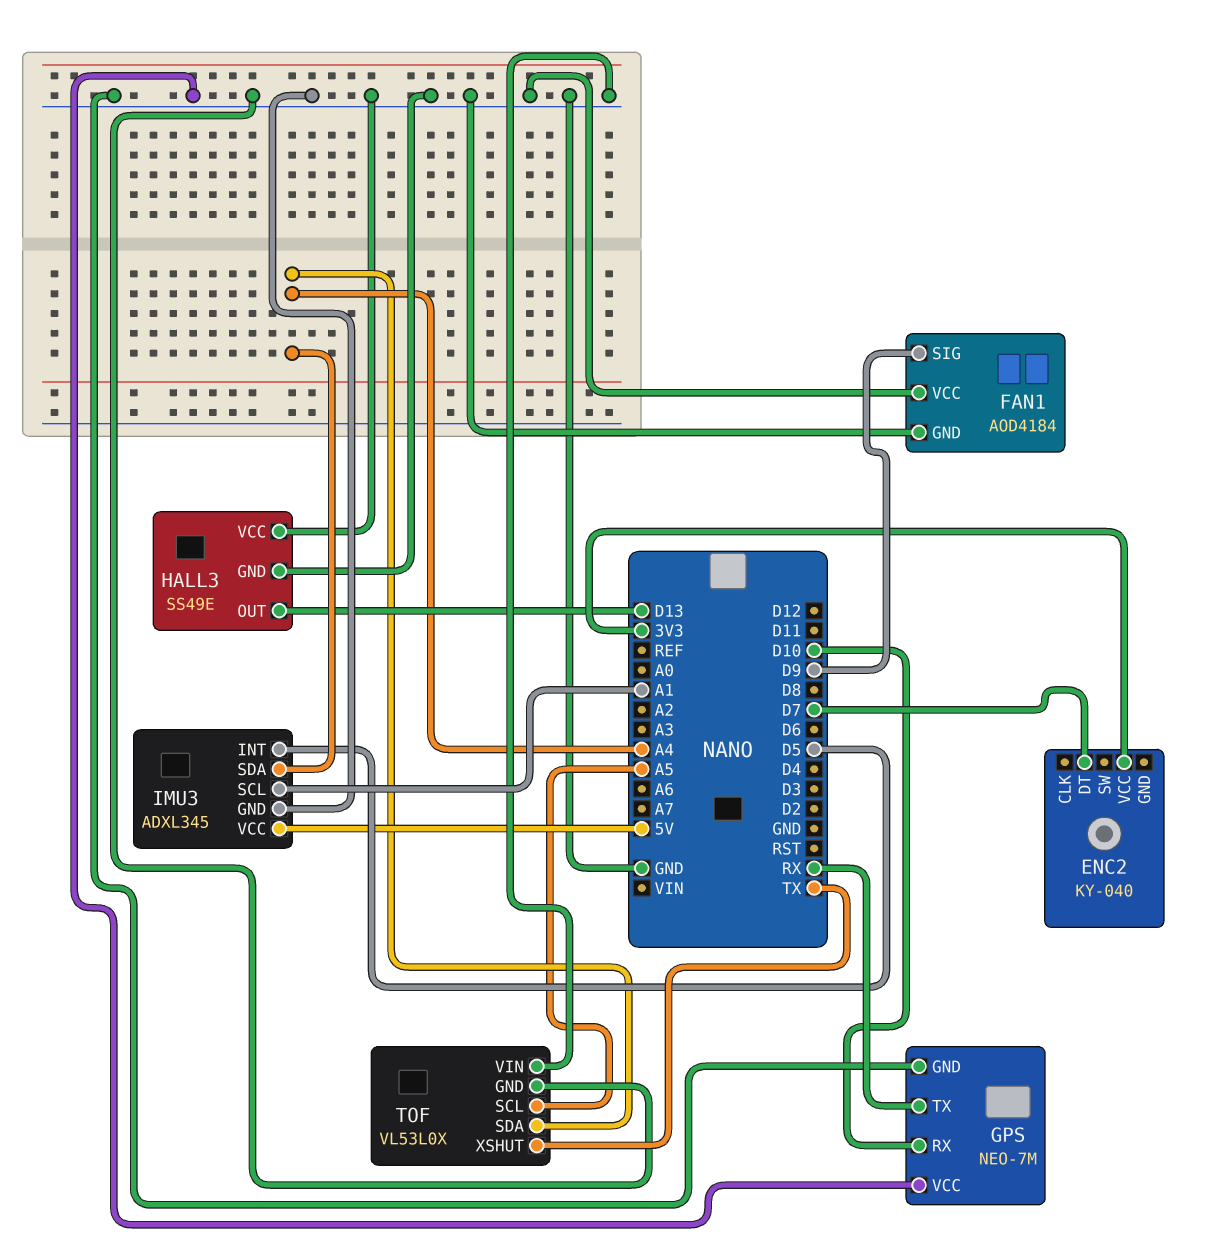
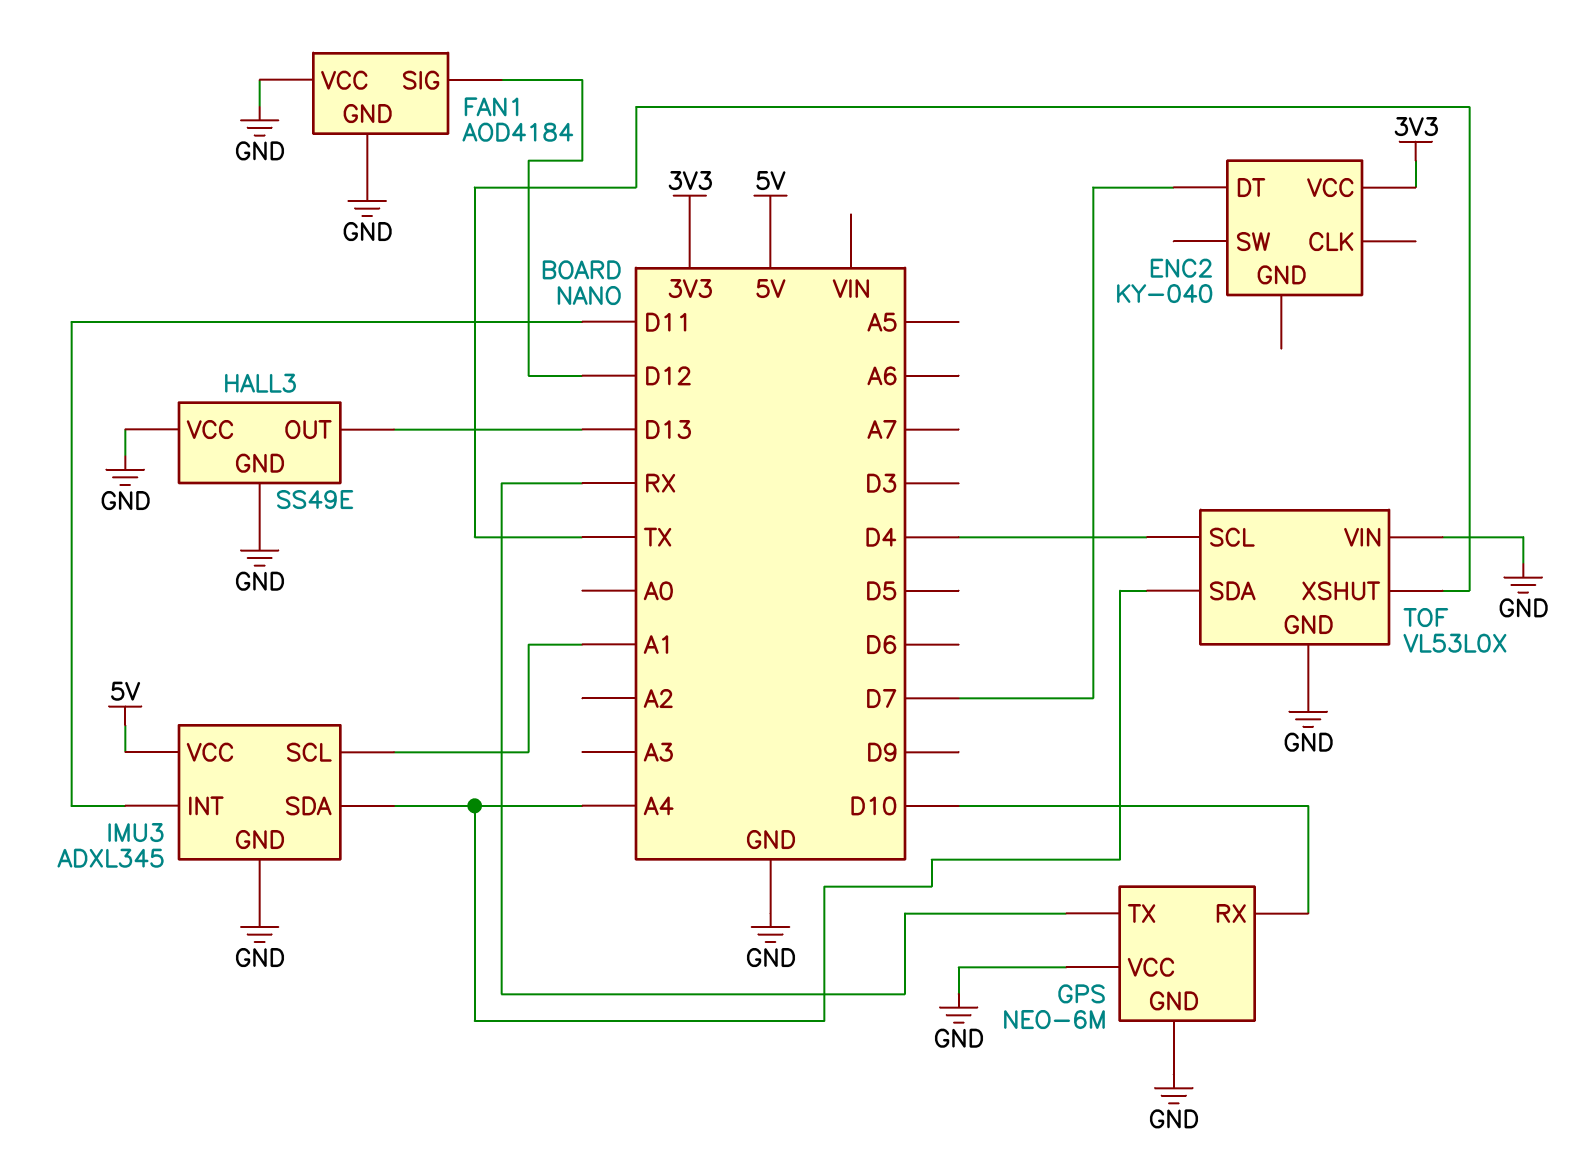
FAN1 pin SIG: D9 -> D12
GPS: NEO-7M -> NEO-6M
IMU3 pin INT: D5 -> D11
TOF pin SCL: A5 -> D4

